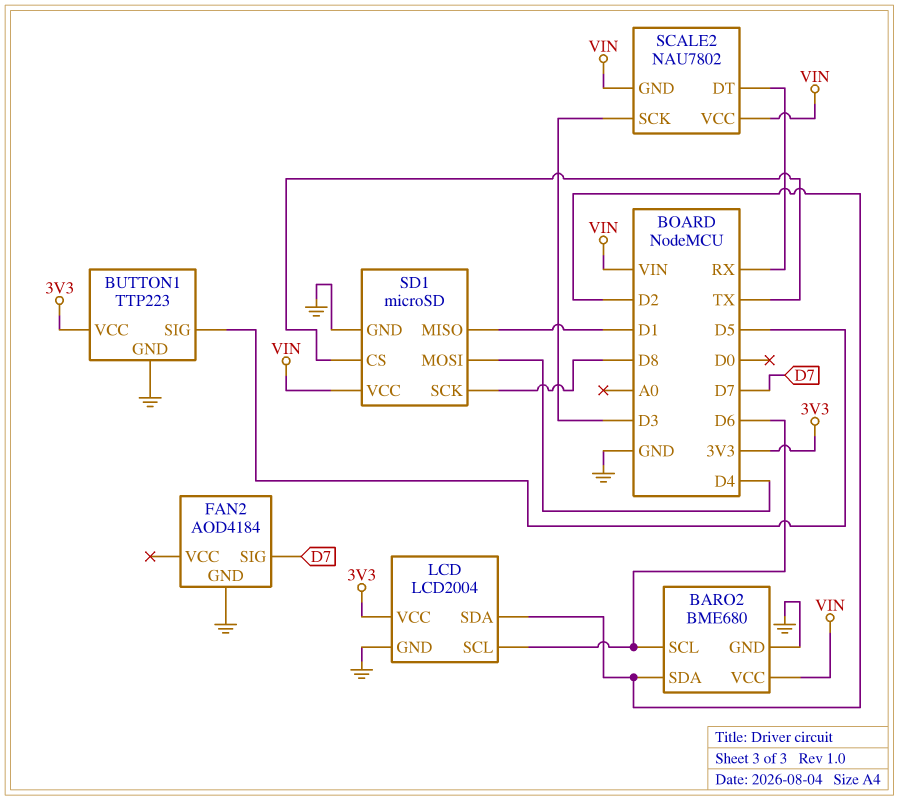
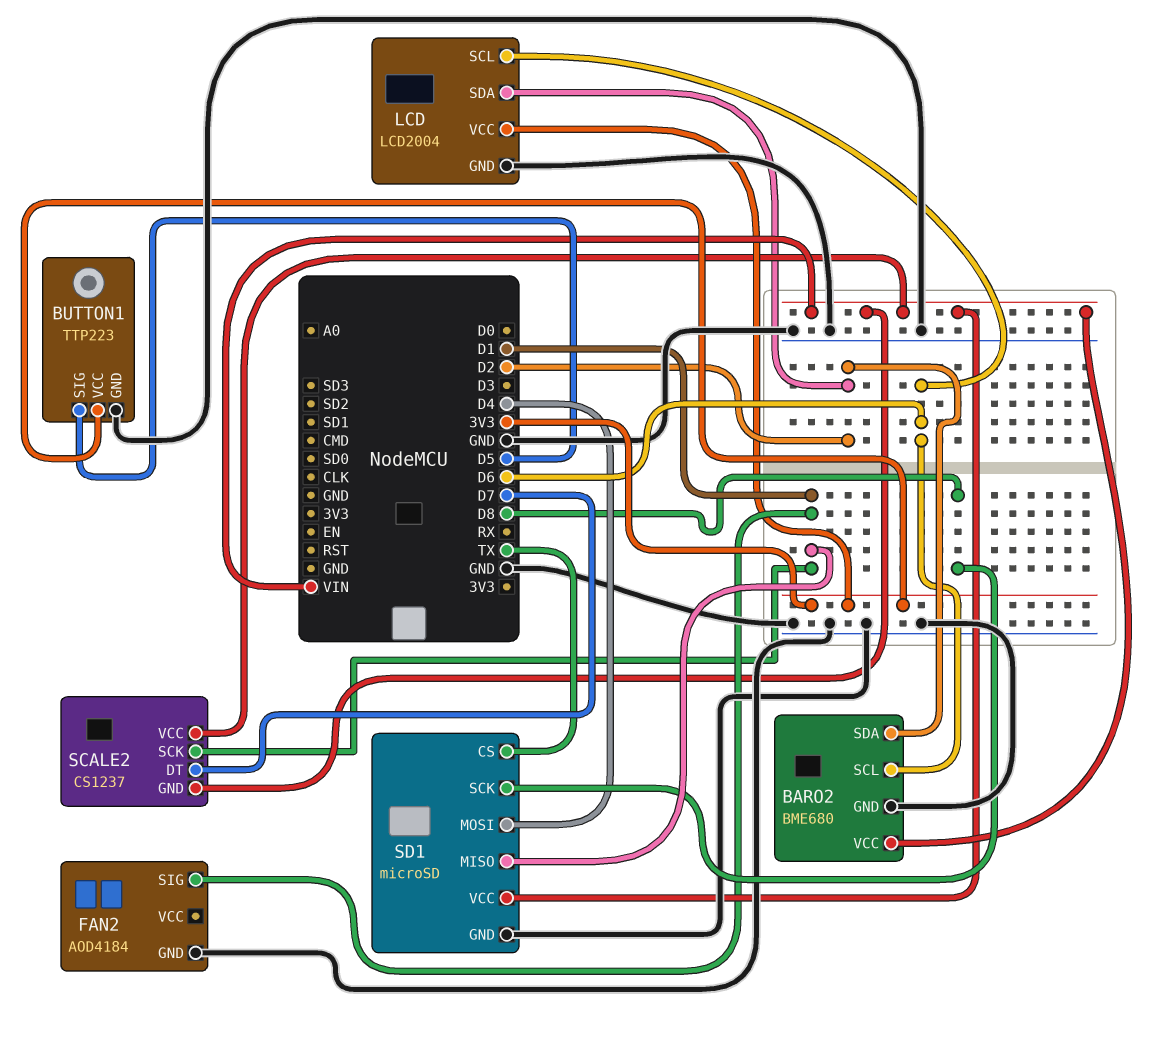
FAN2 pin SIG: D7 -> D1
SCALE2: NAU7802 -> CS1237
SCALE2 pin DT: RX -> D7
SCALE2 pin SCK: D3 -> D1

